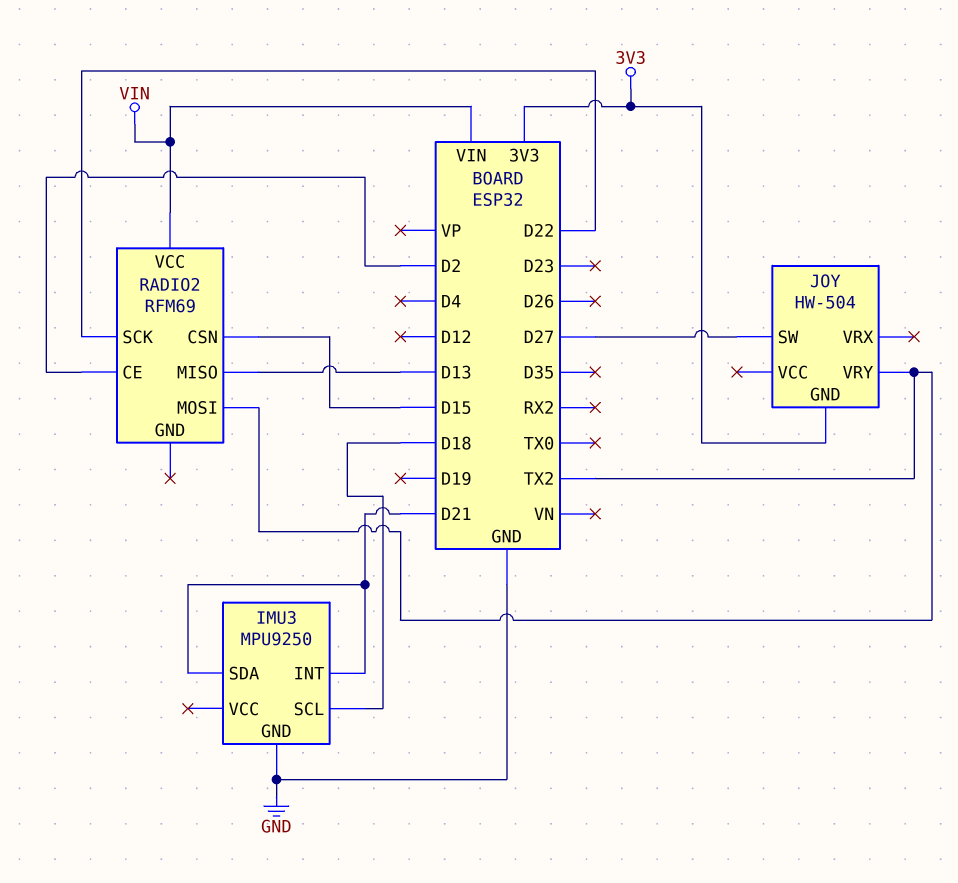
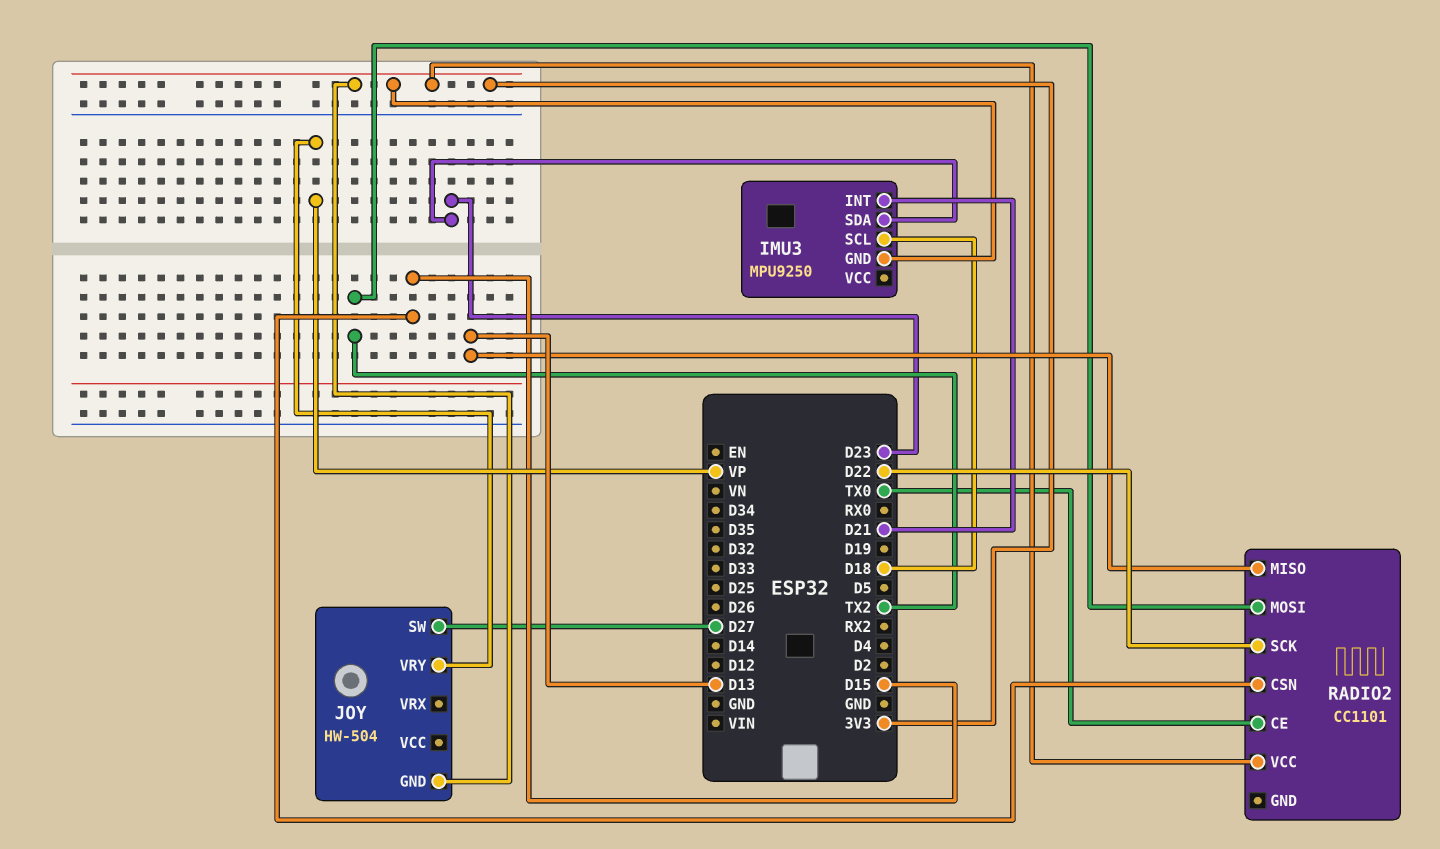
IMU3 pin GND: GND -> 3V3
IMU3 pin SDA: D21 -> D23
JOY pin VRY: TX2 -> VP
RADIO2: RFM69 -> CC1101
RADIO2 pin CE: D2 -> TX0
RADIO2 pin VCC: VIN -> 3V3

